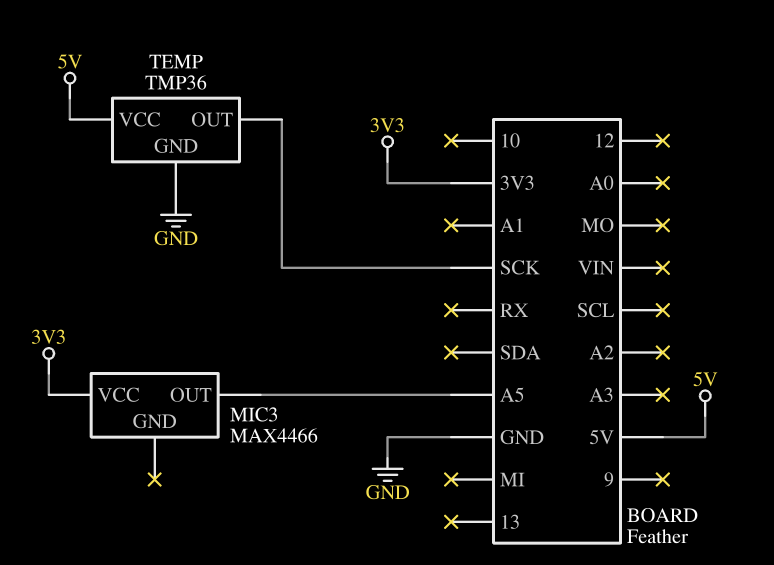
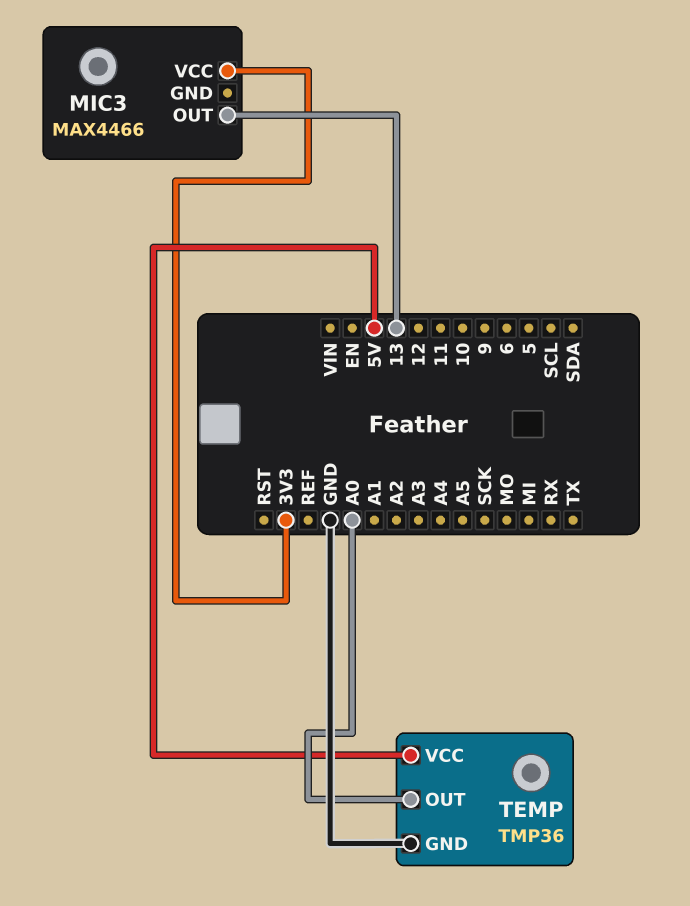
MIC3 pin OUT: A5 -> 13
TEMP pin OUT: SCK -> A0

